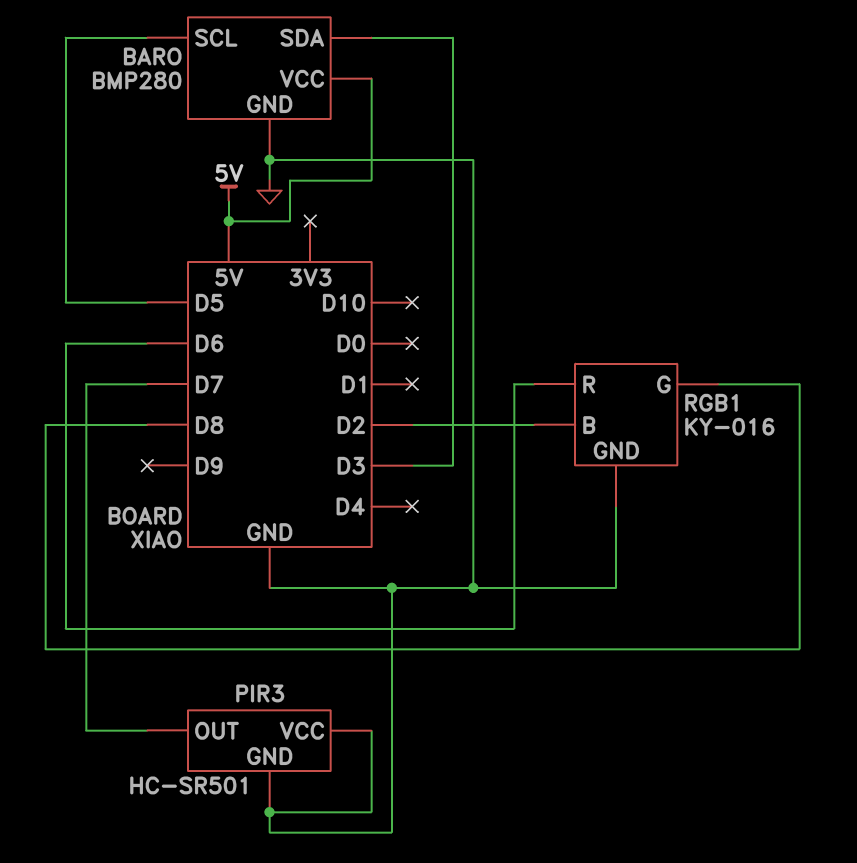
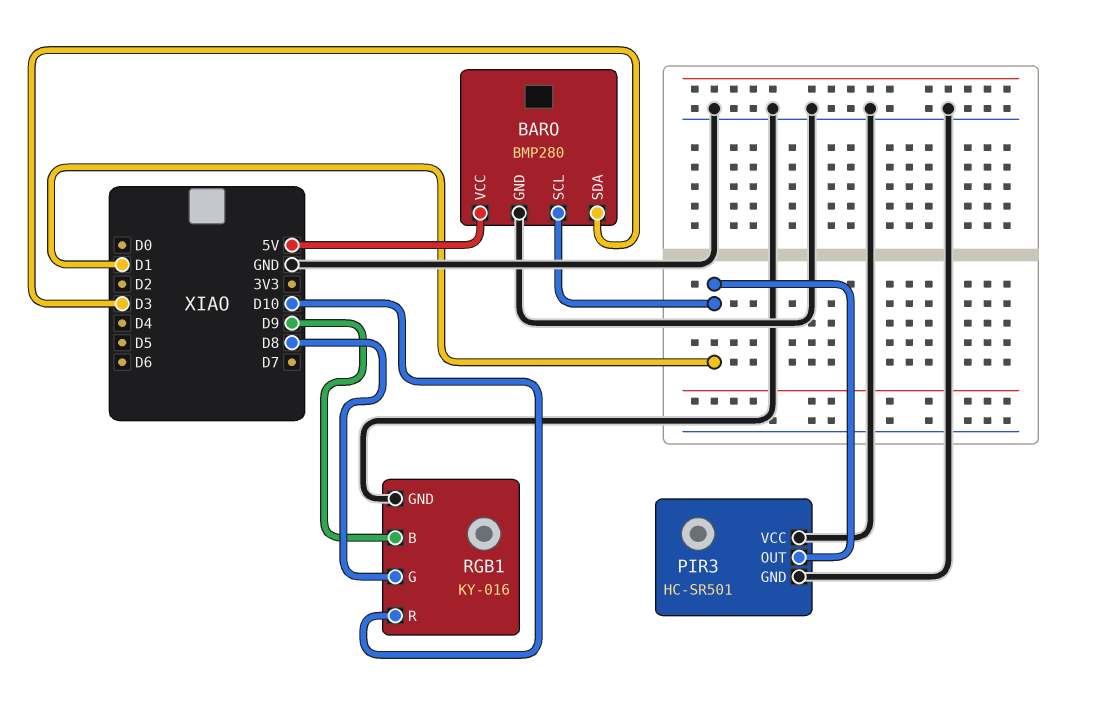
BARO pin SCL: D5 -> D1
PIR3 pin OUT: D7 -> D1
RGB1 pin B: D2 -> D9
RGB1 pin R: D6 -> D10

